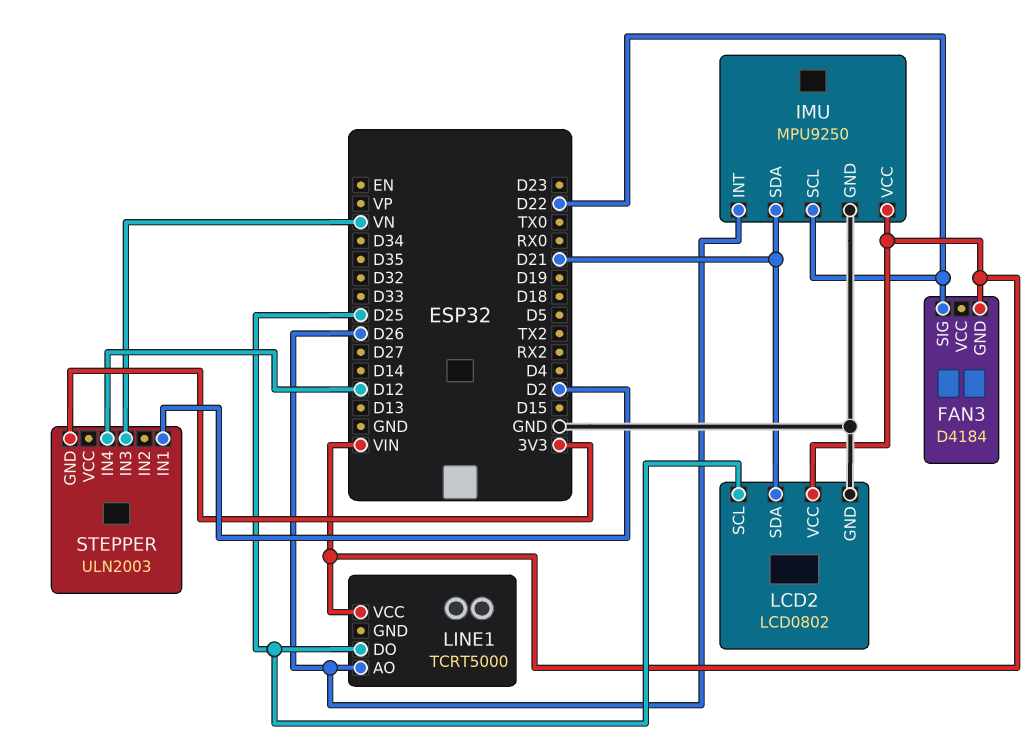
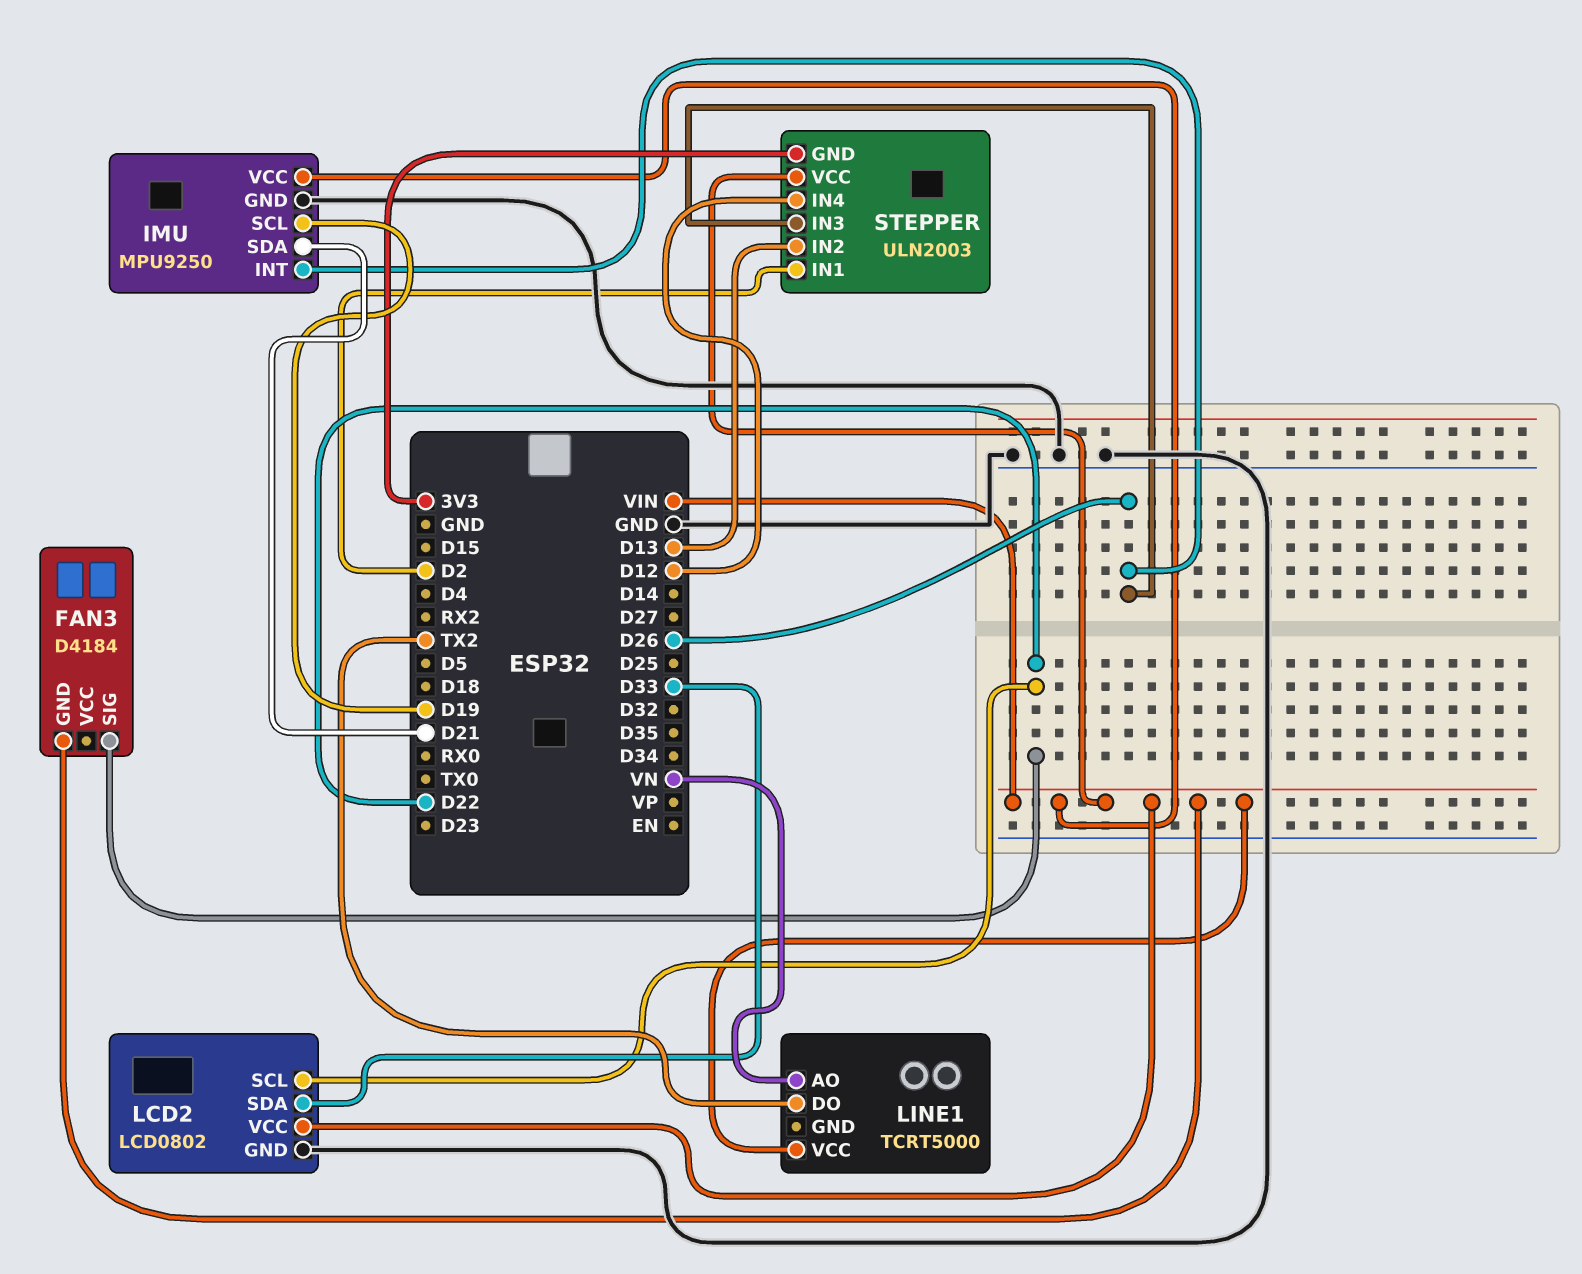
IMU pin SCL: D22 -> D19
LCD2 pin SCL: D25 -> D22
LCD2 pin SDA: D21 -> D33
LINE1 pin AO: D26 -> VN
LINE1 pin DO: D25 -> TX2
STEPPER pin IN2: none -> D13
STEPPER pin IN3: VN -> D26
STEPPER pin VCC: none -> VIN

